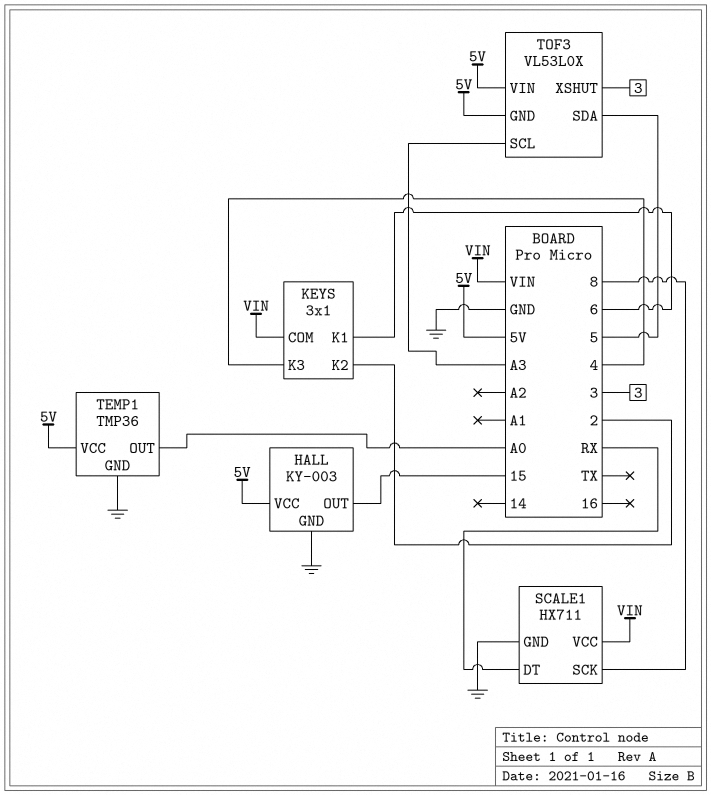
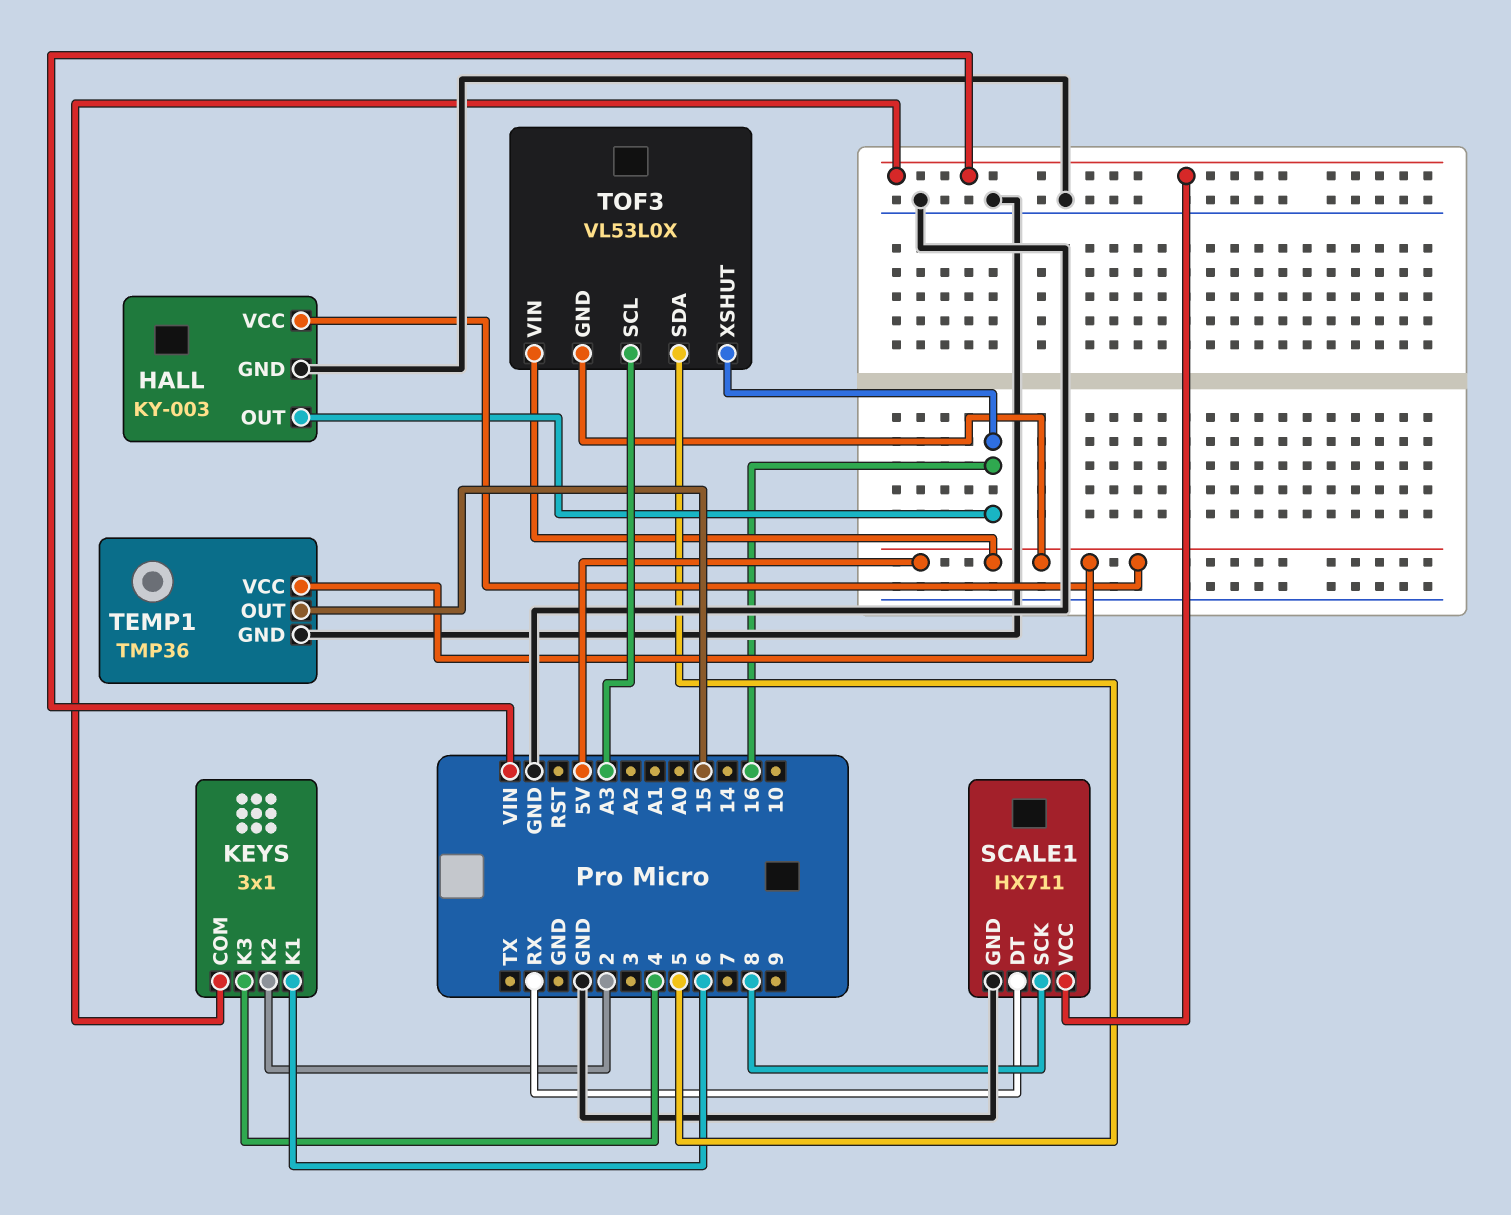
HALL pin OUT: 15 -> 16
TEMP1 pin OUT: A0 -> 15
TOF3 pin XSHUT: 3 -> 16

